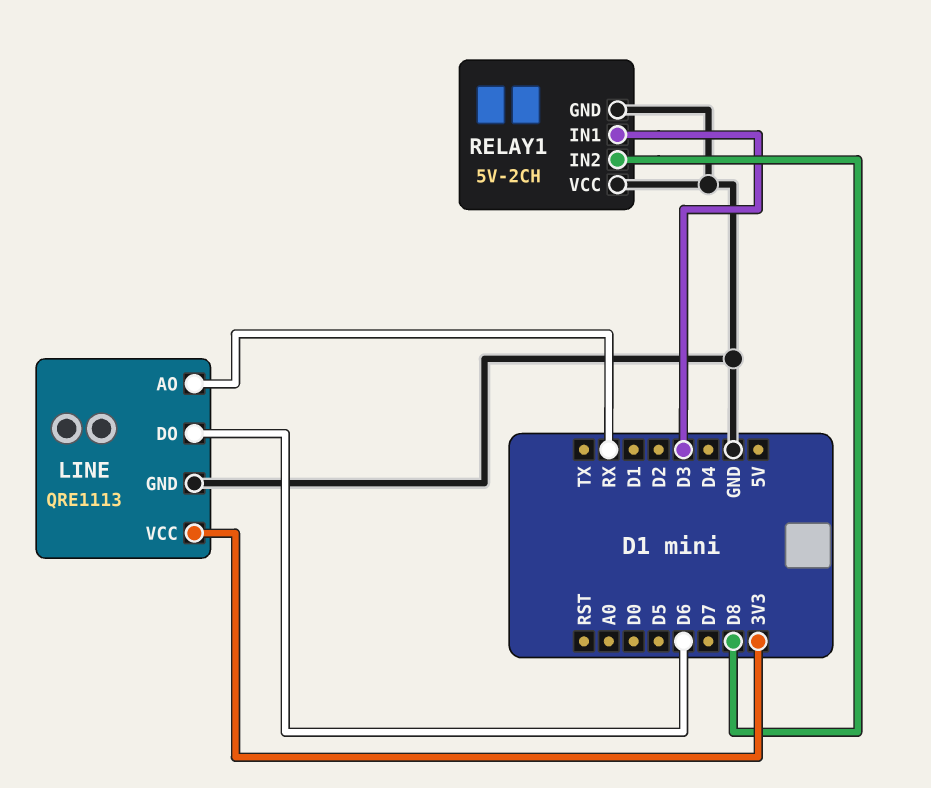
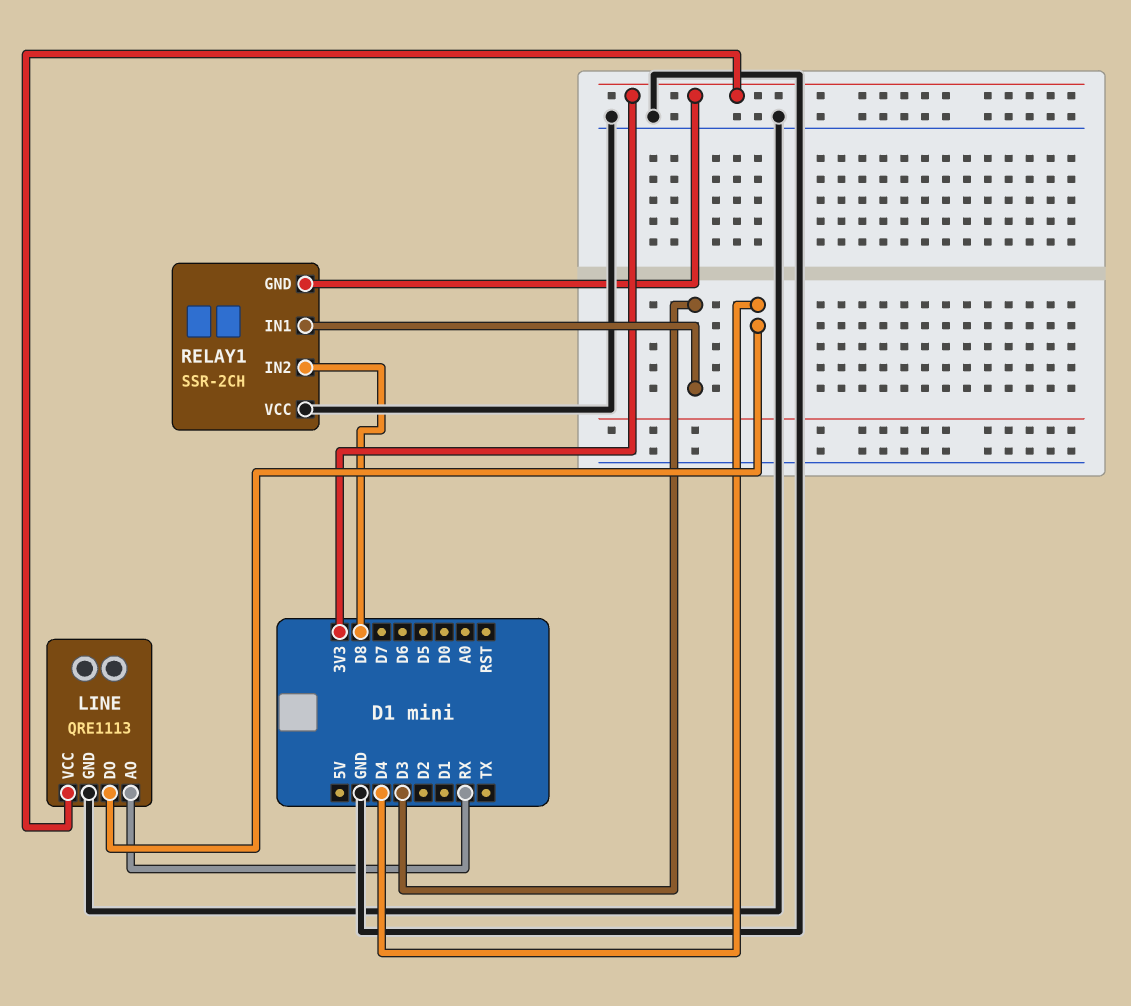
LINE pin DO: D6 -> D4
RELAY1: 5V-2CH -> SSR-2CH
RELAY1 pin GND: GND -> 3V3

